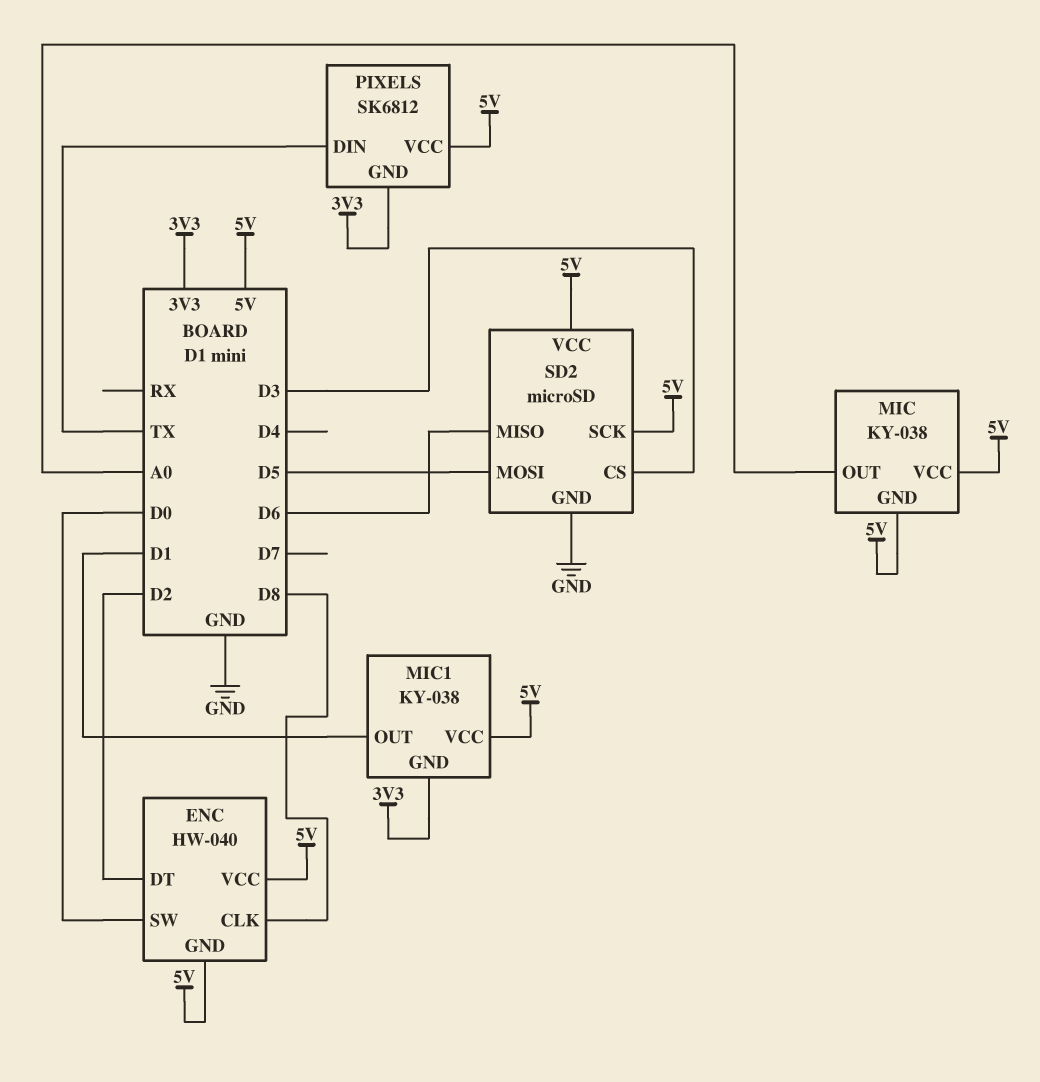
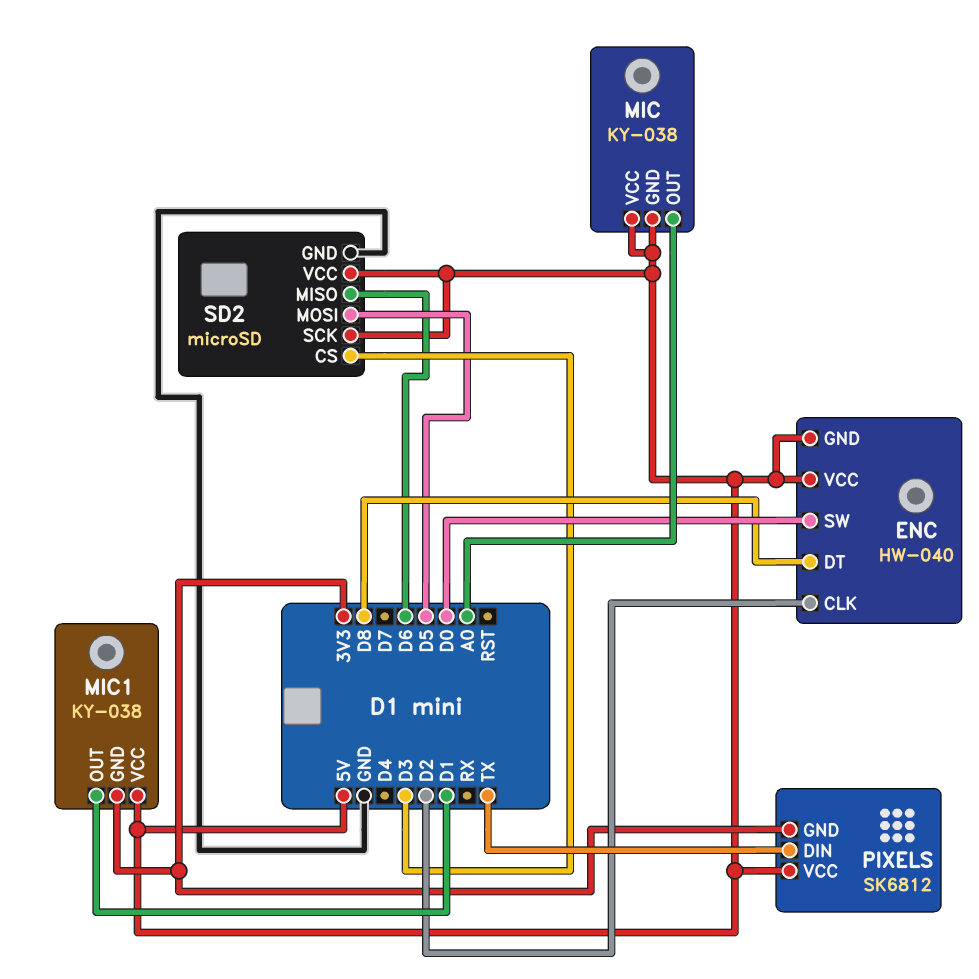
ENC pin CLK: D8 -> D2
ENC pin DT: D2 -> D8

